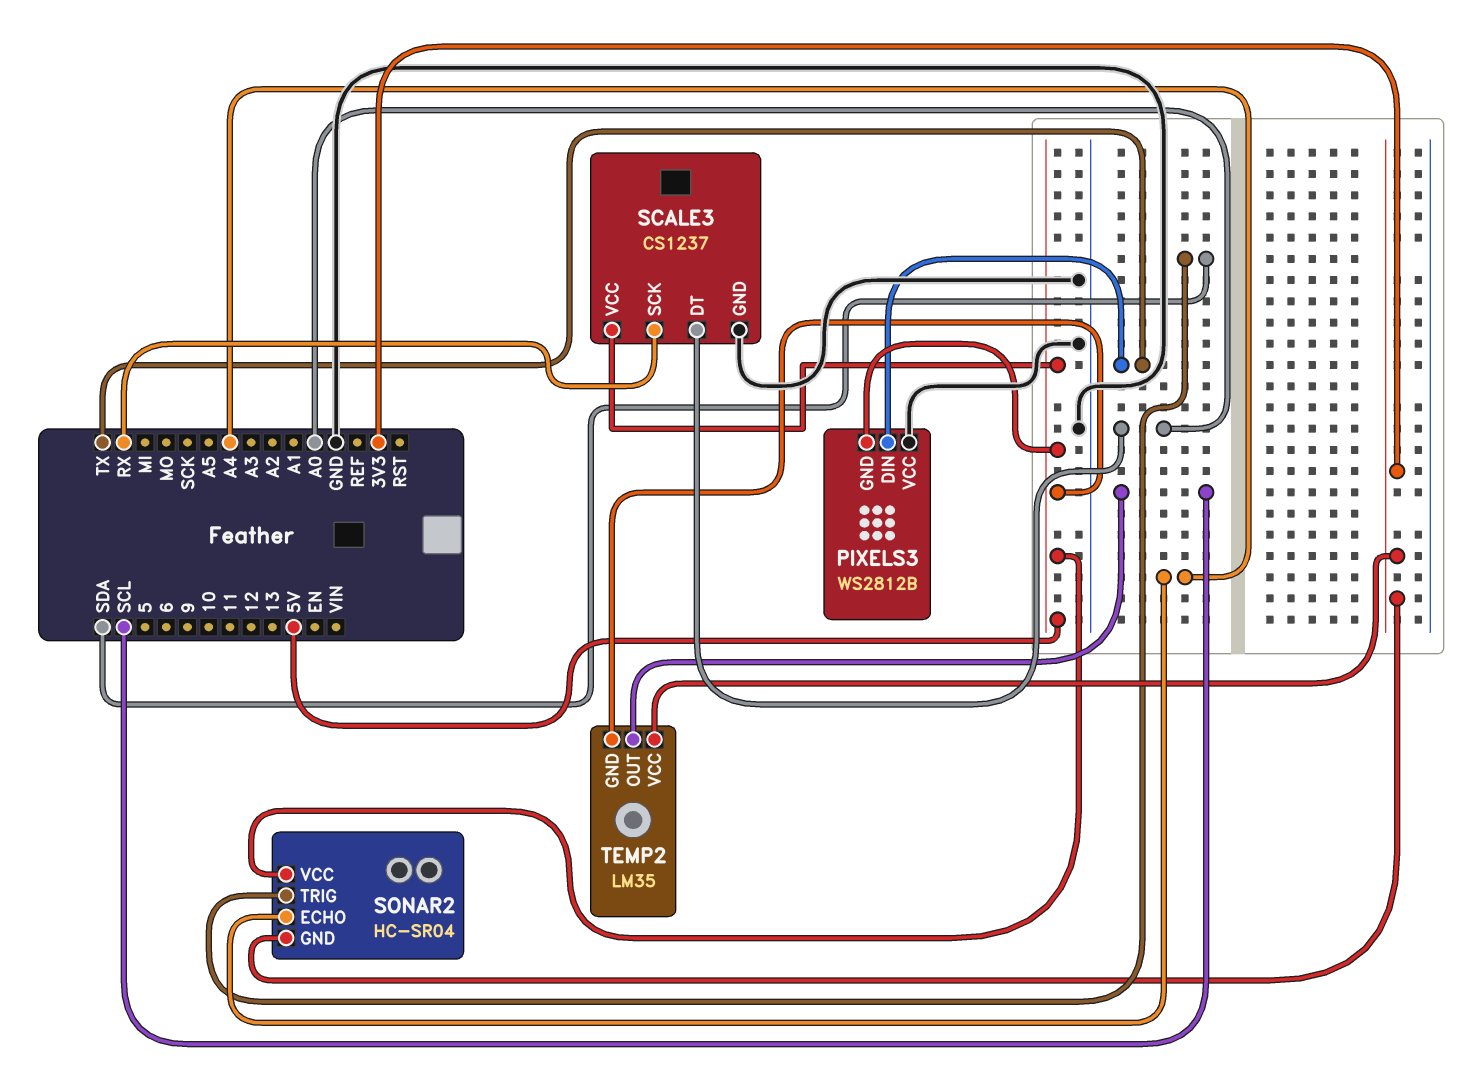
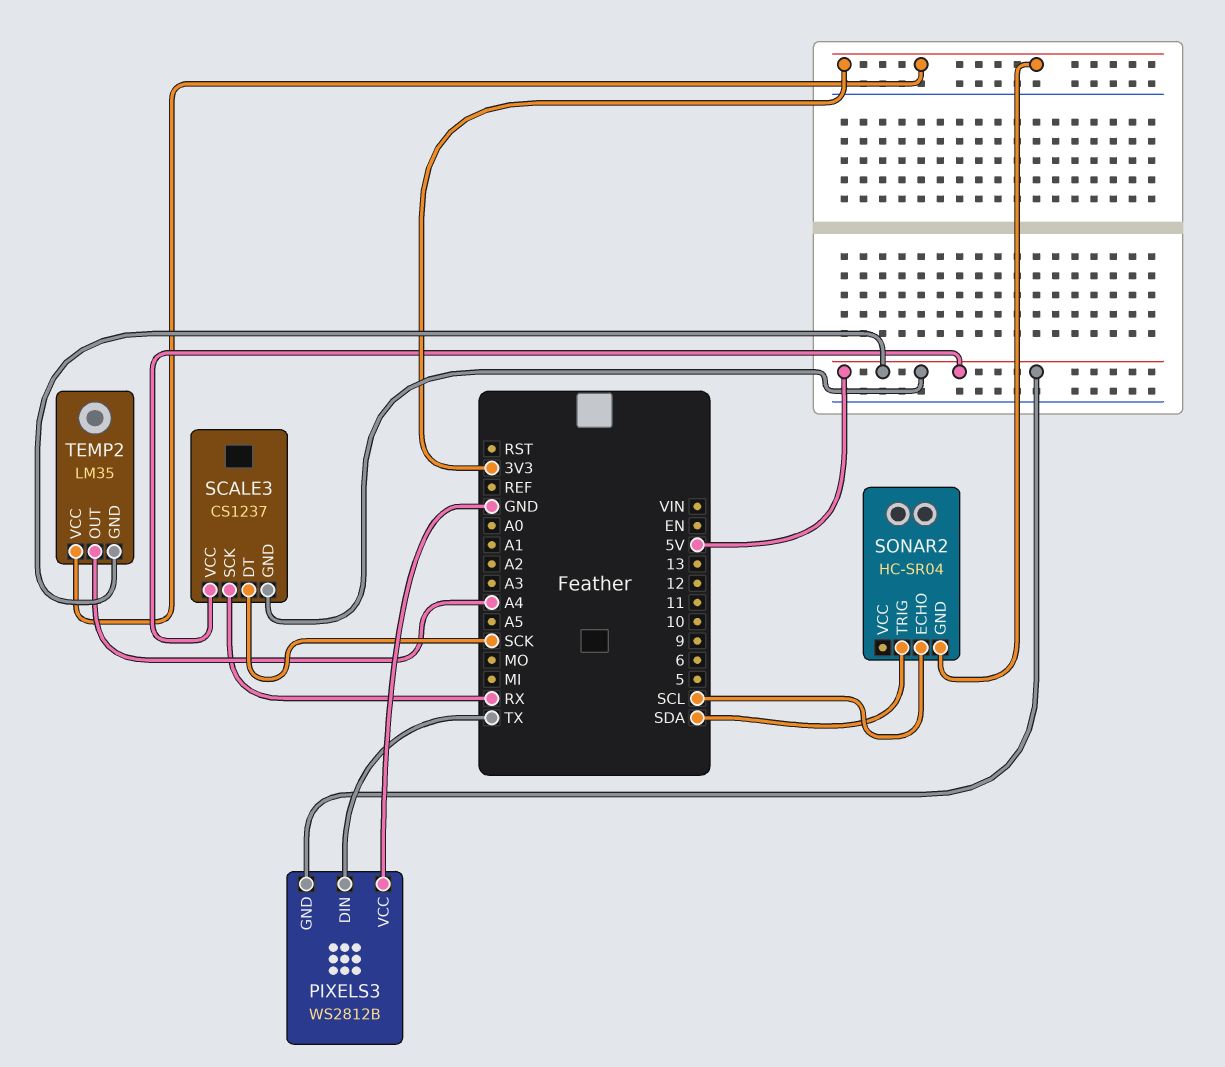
SCALE3 pin DT: A0 -> SCK
SCALE3 pin GND: GND -> 5V
SONAR2 pin ECHO: A4 -> SCL
SONAR2 pin VCC: 5V -> none
TEMP2 pin OUT: SCL -> A4

